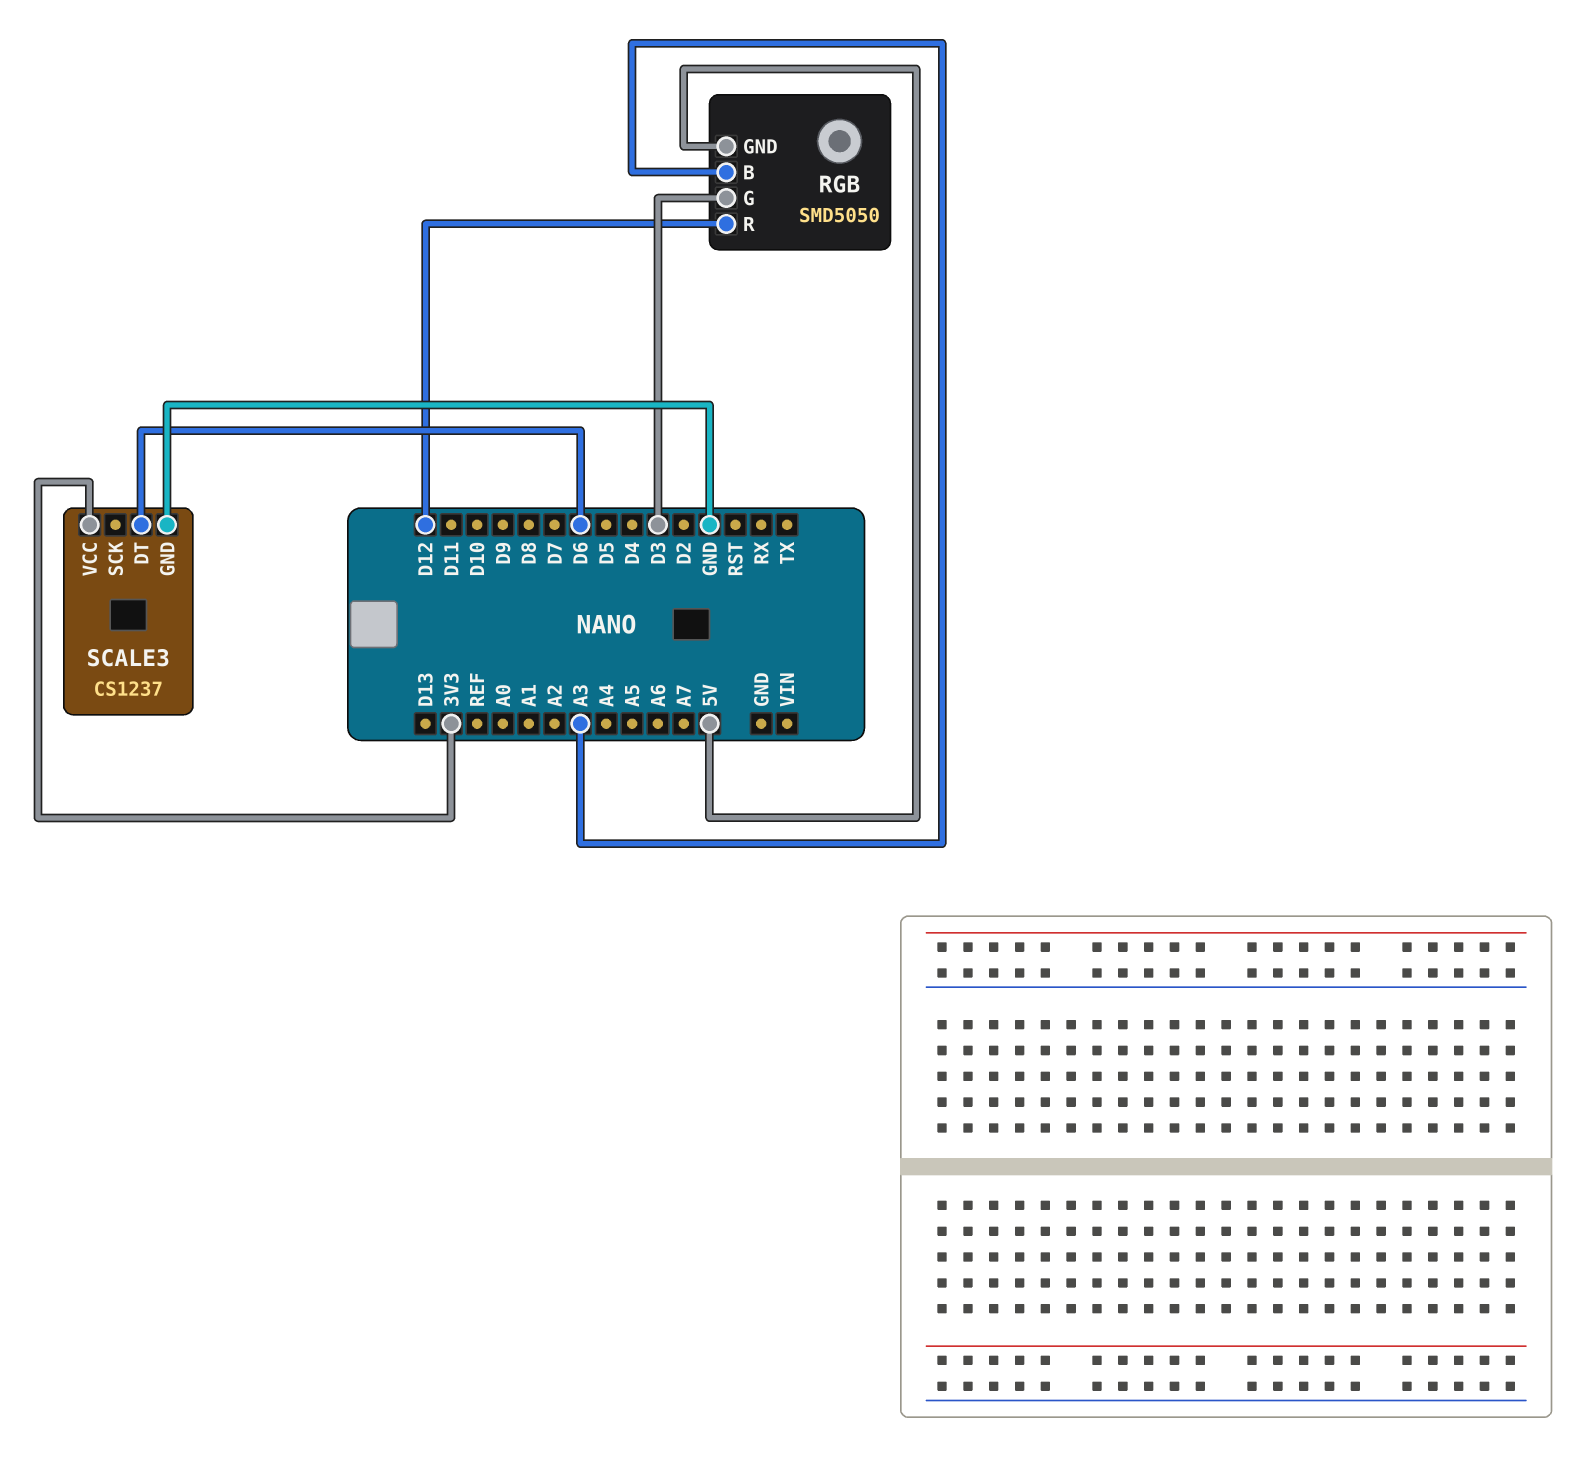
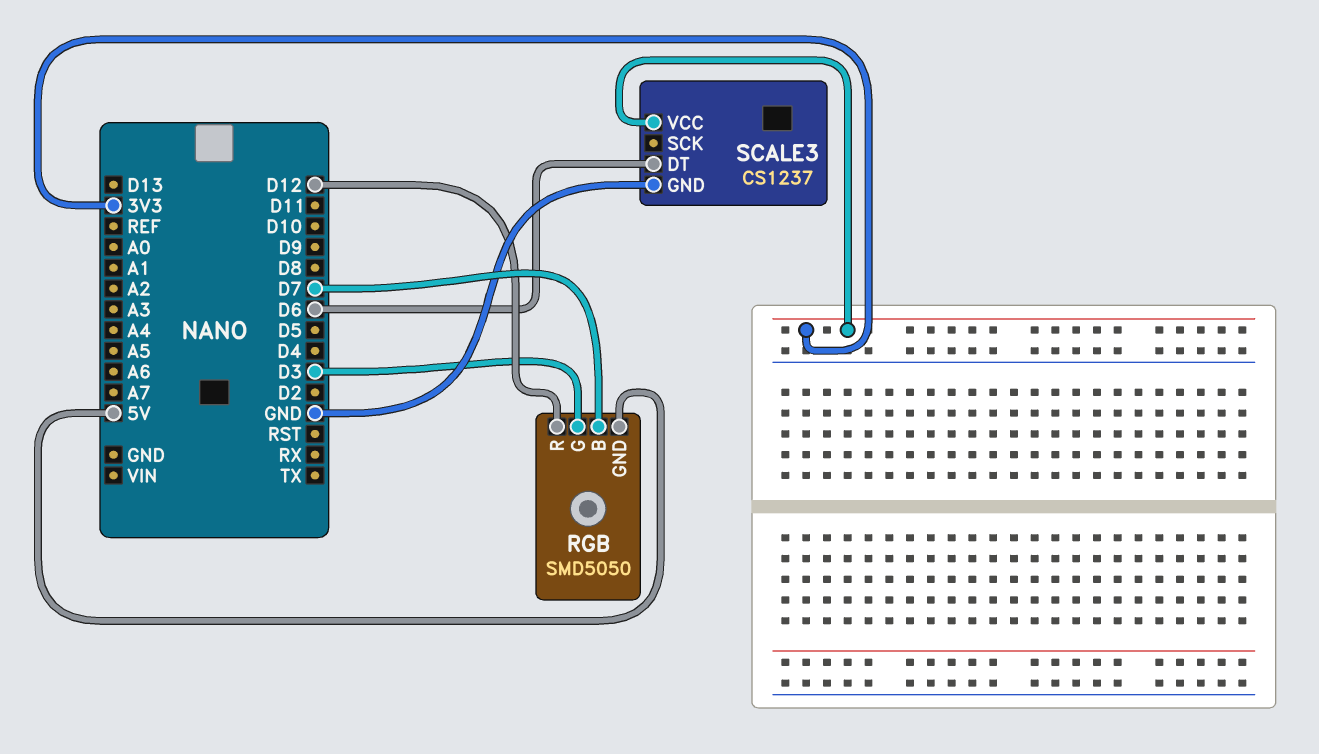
RGB pin B: A3 -> D7

